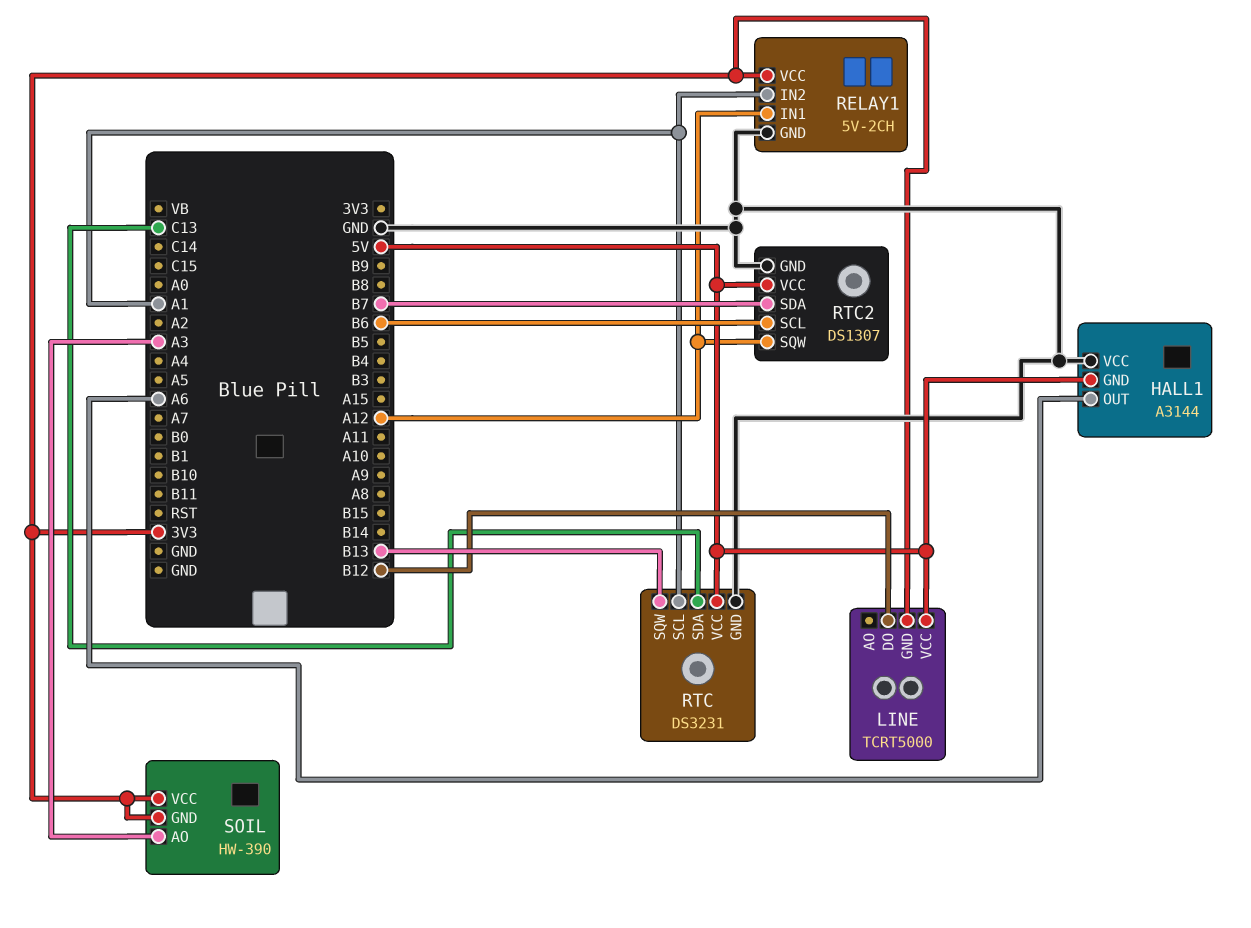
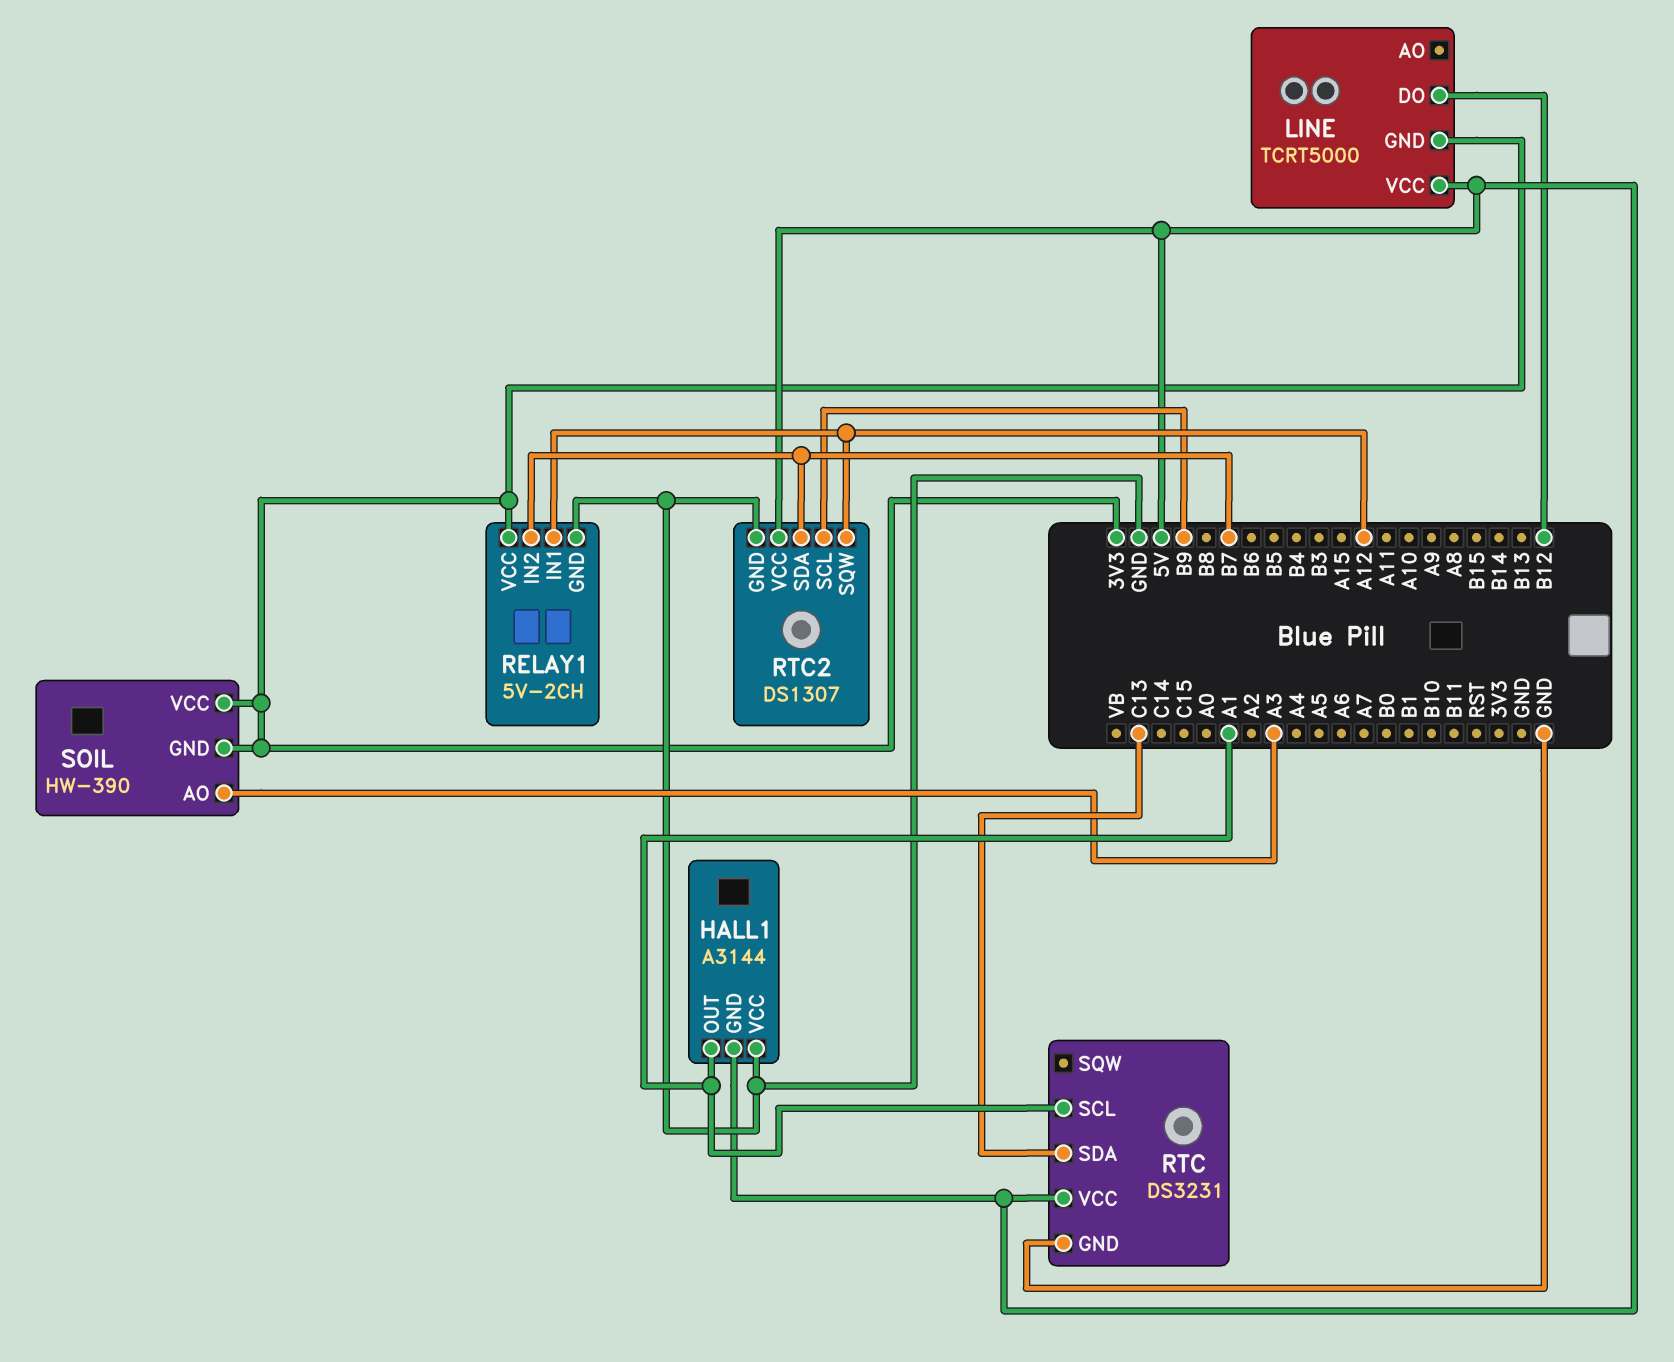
HALL1 pin OUT: A6 -> A1
RELAY1 pin IN2: A1 -> B7
RTC pin SQW: B13 -> none
RTC2 pin SCL: B6 -> B9

